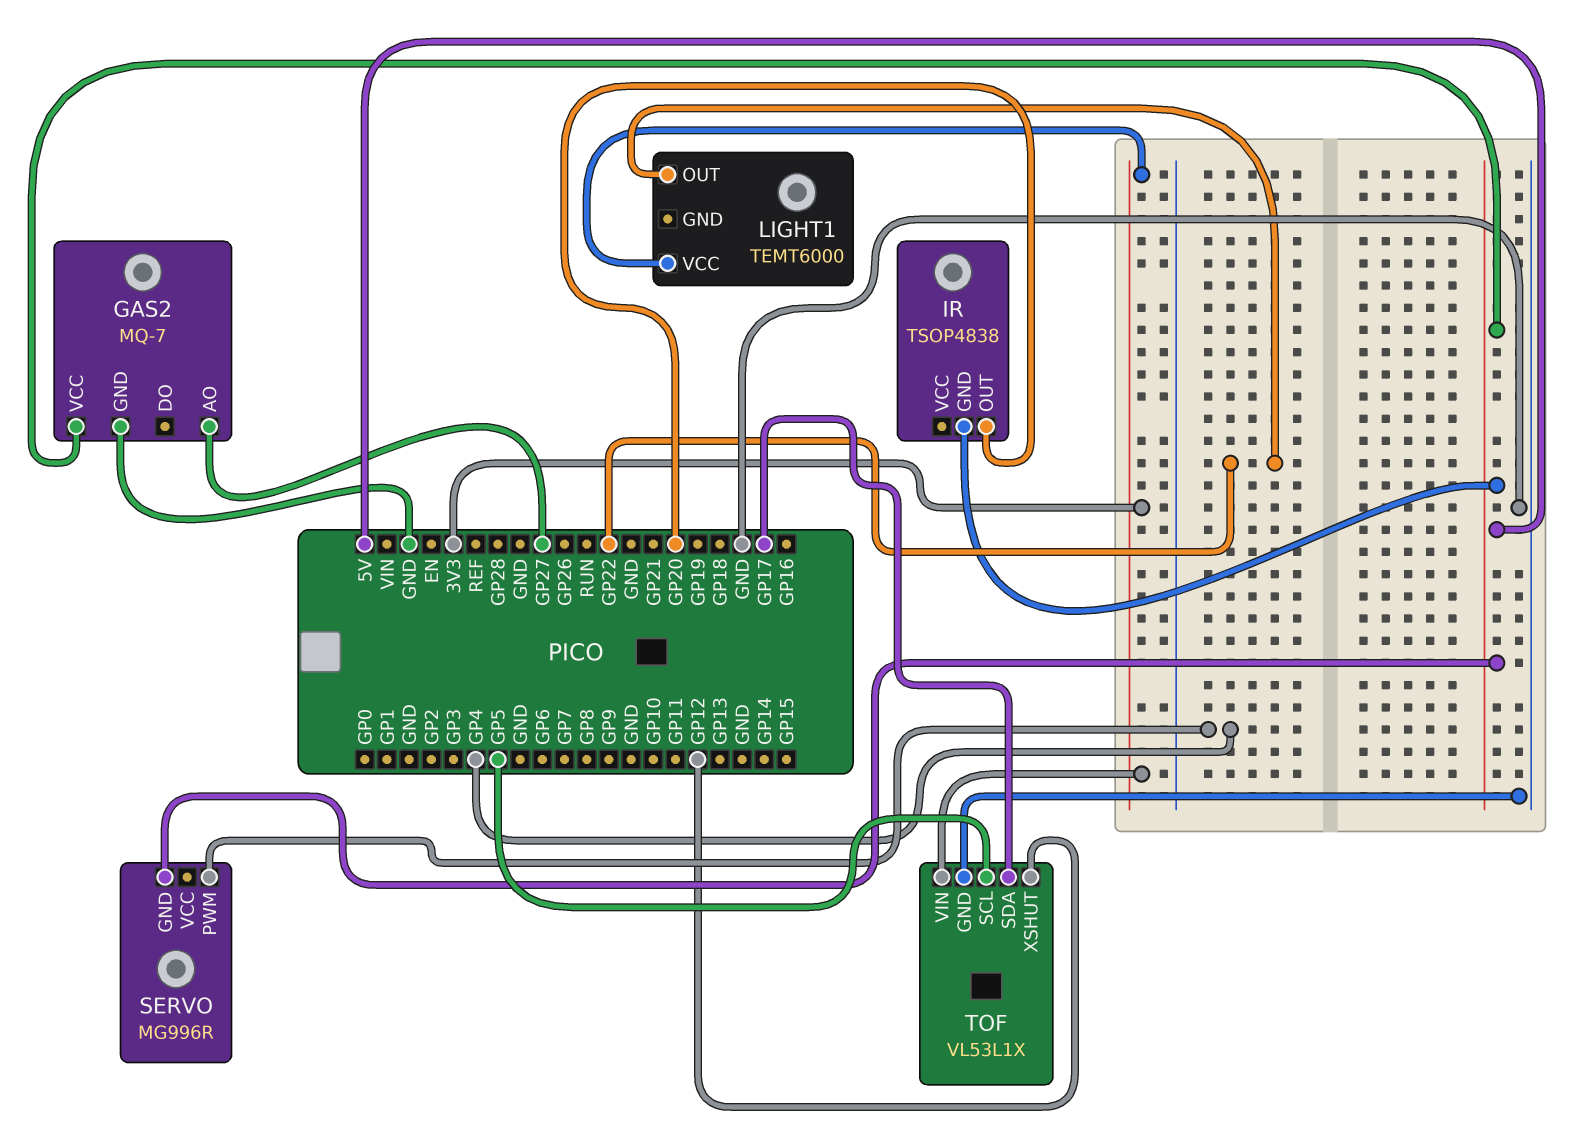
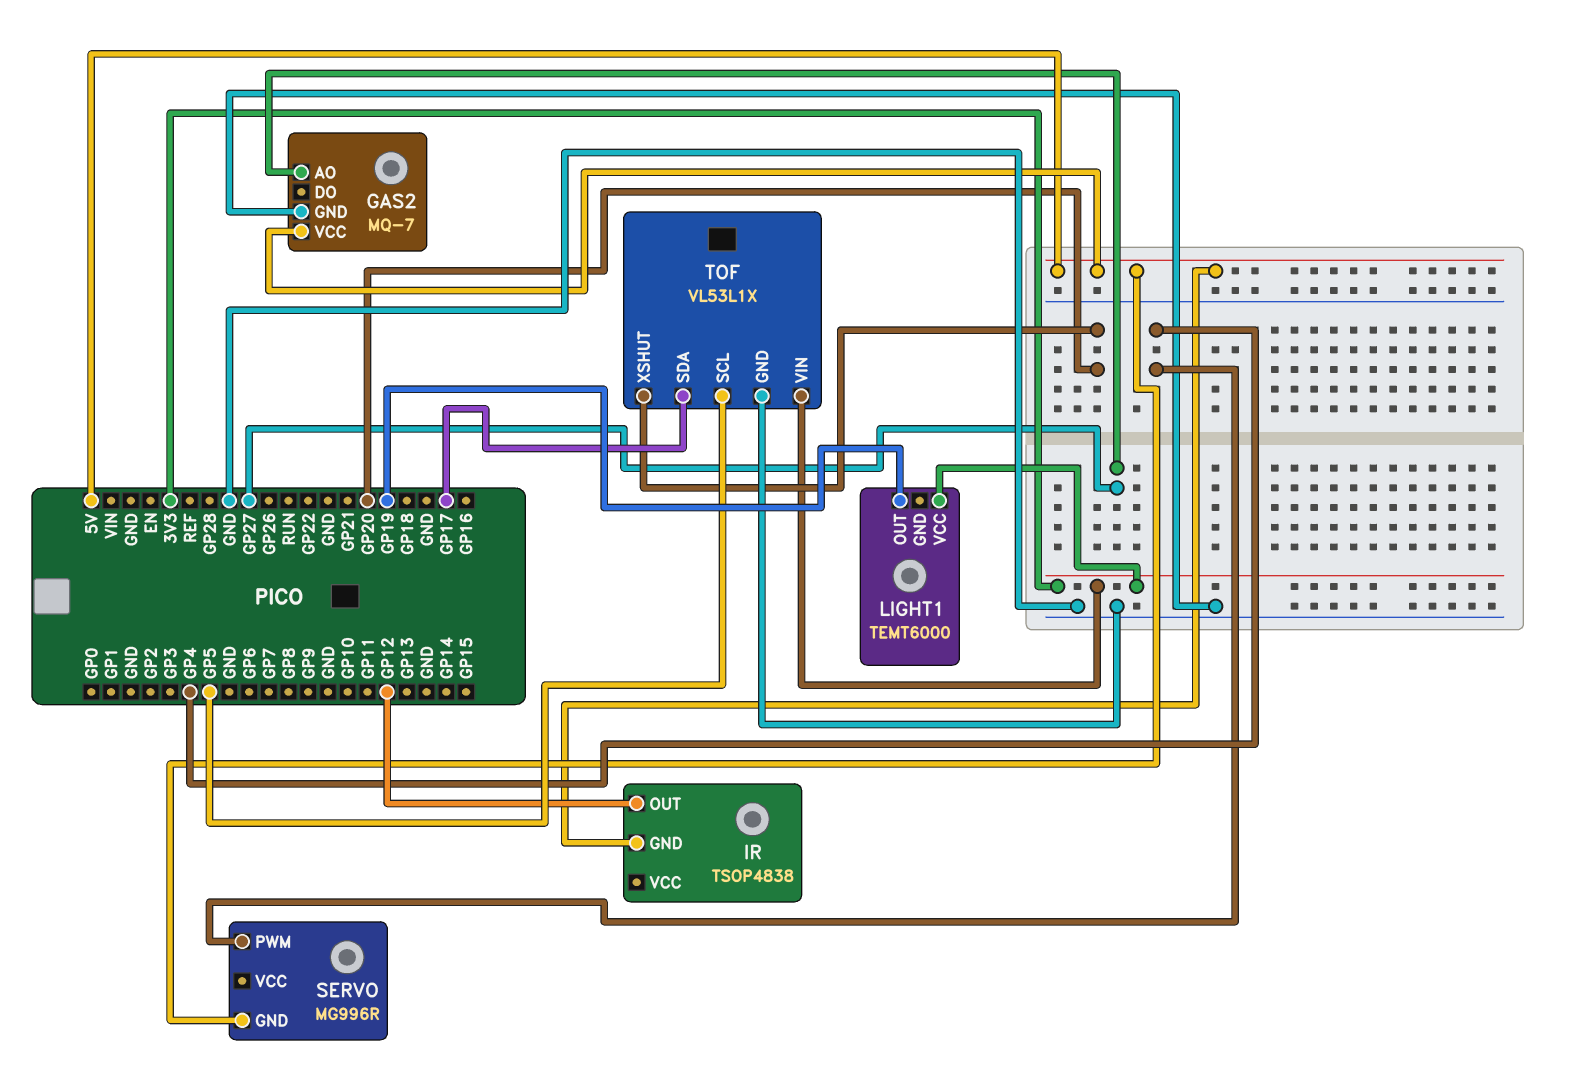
IR pin OUT: GP20 -> GP12
LIGHT1 pin OUT: GP22 -> GP19
TOF pin XSHUT: GP12 -> GP20

